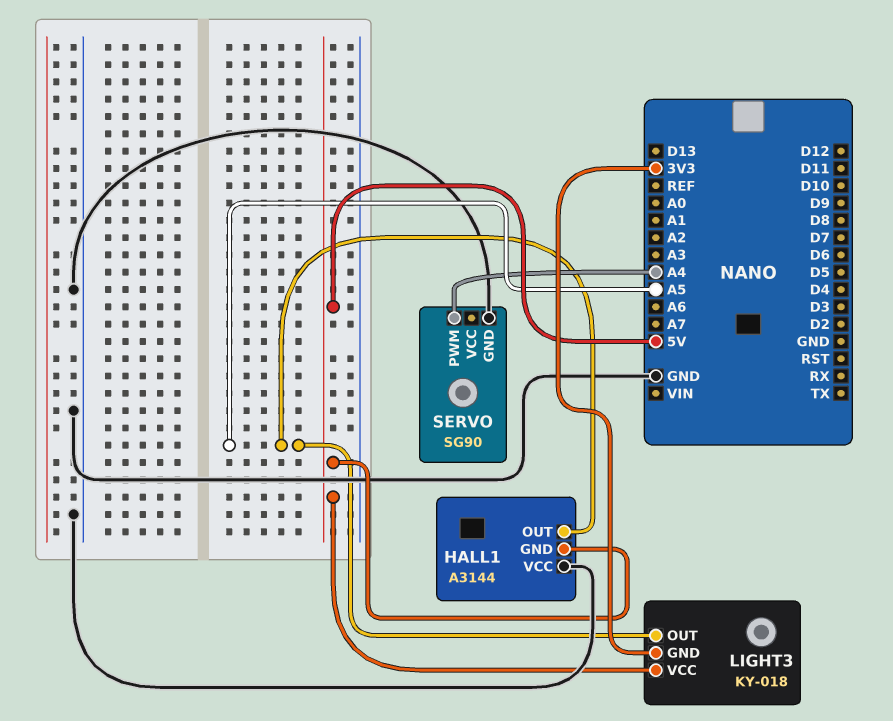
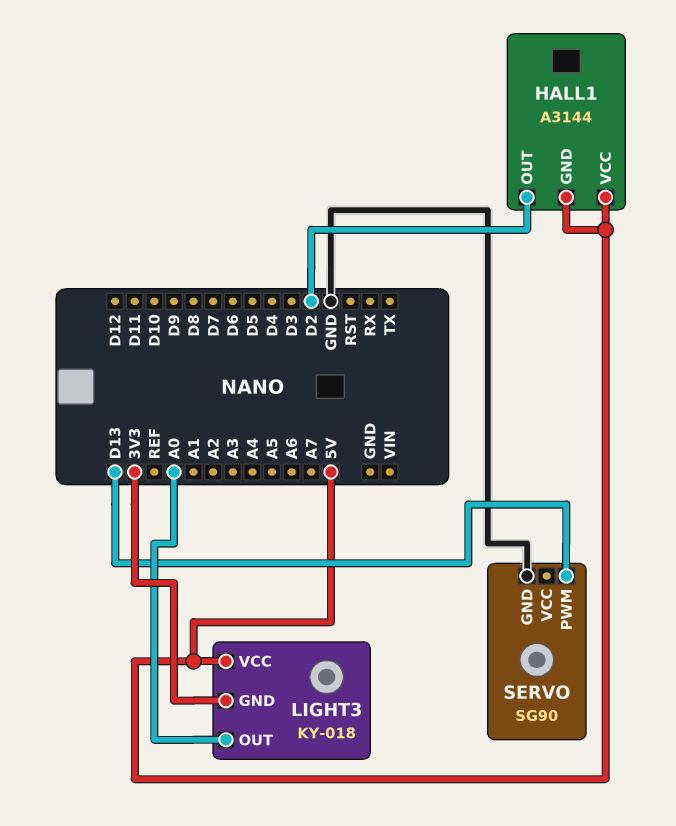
HALL1 pin OUT: A5 -> D2
HALL1 pin VCC: GND -> 5V
LIGHT3 pin OUT: A5 -> A0
SERVO pin PWM: A4 -> D13

